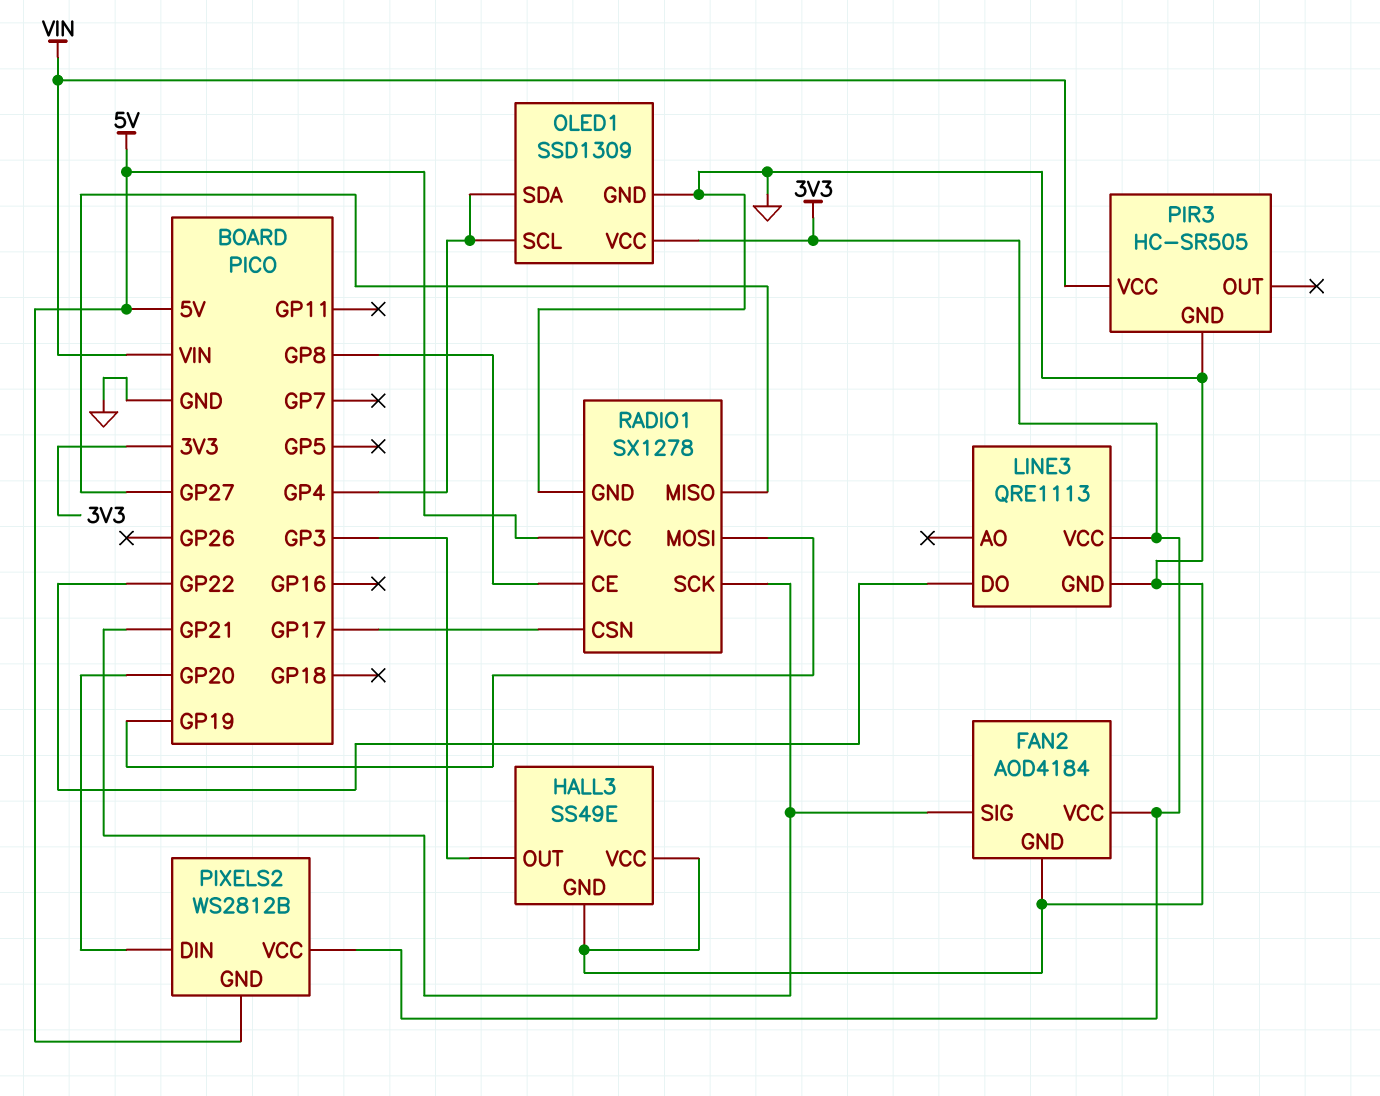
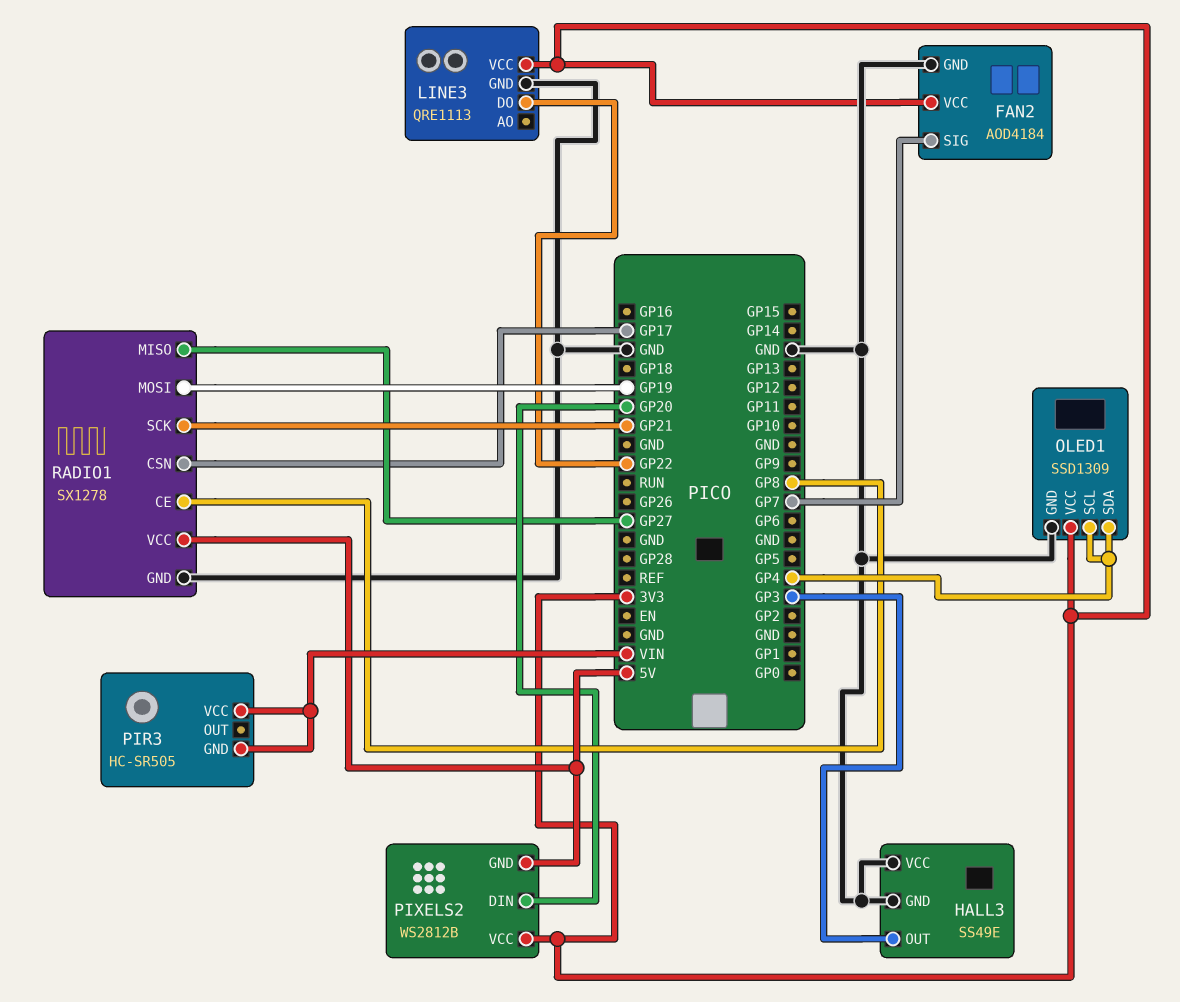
FAN2 pin SIG: GP21 -> GP7
PIR3 pin GND: GND -> VIN

